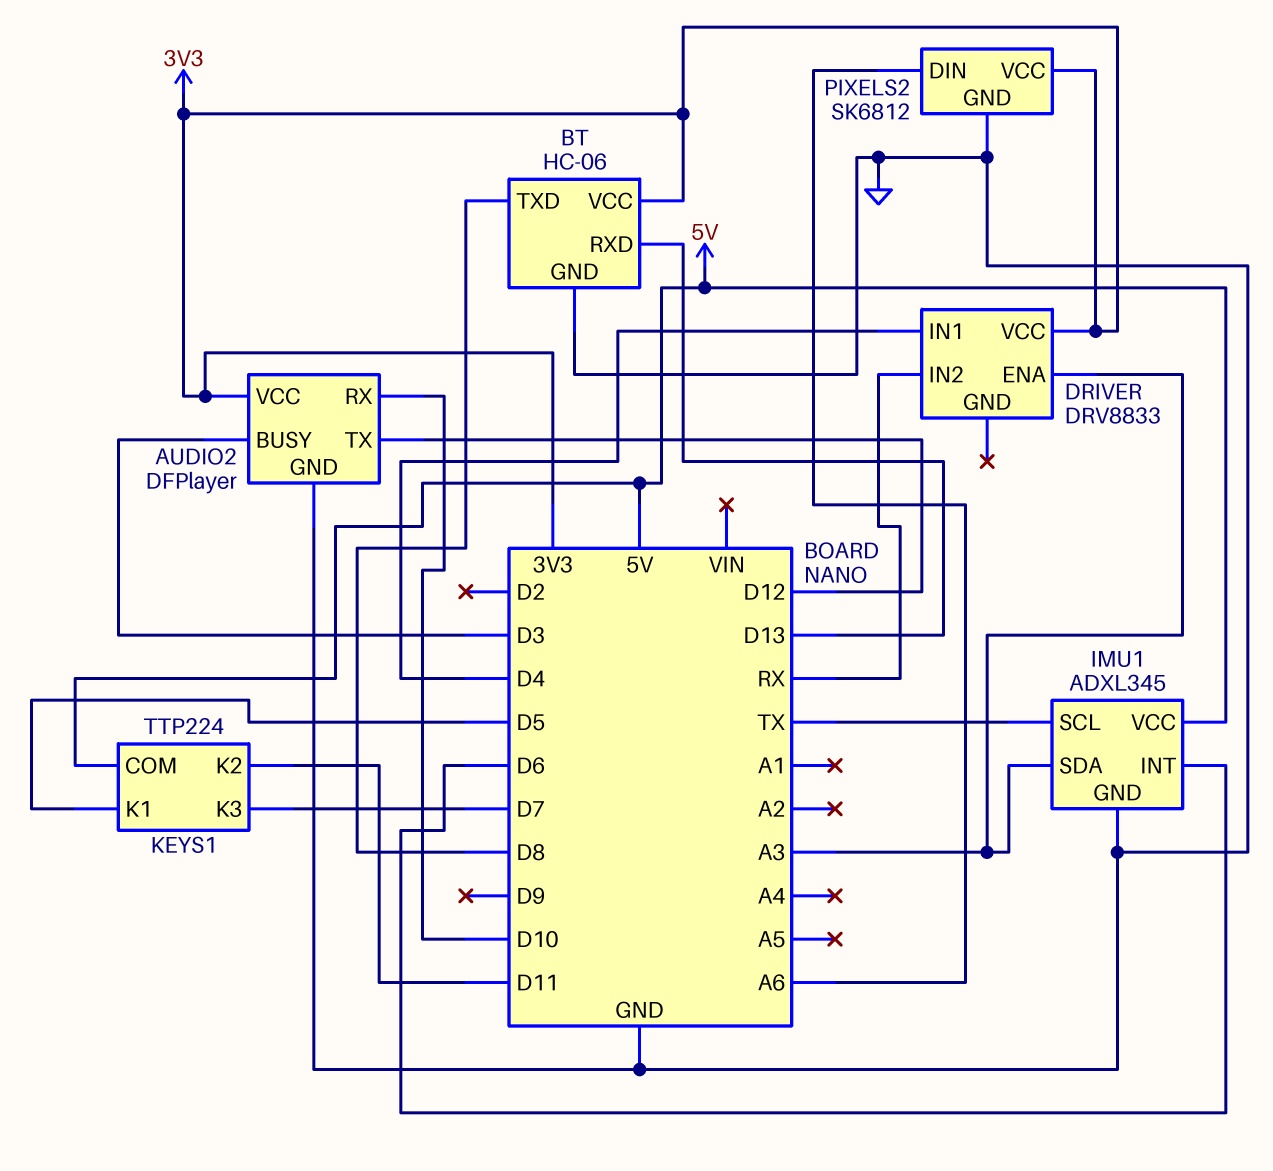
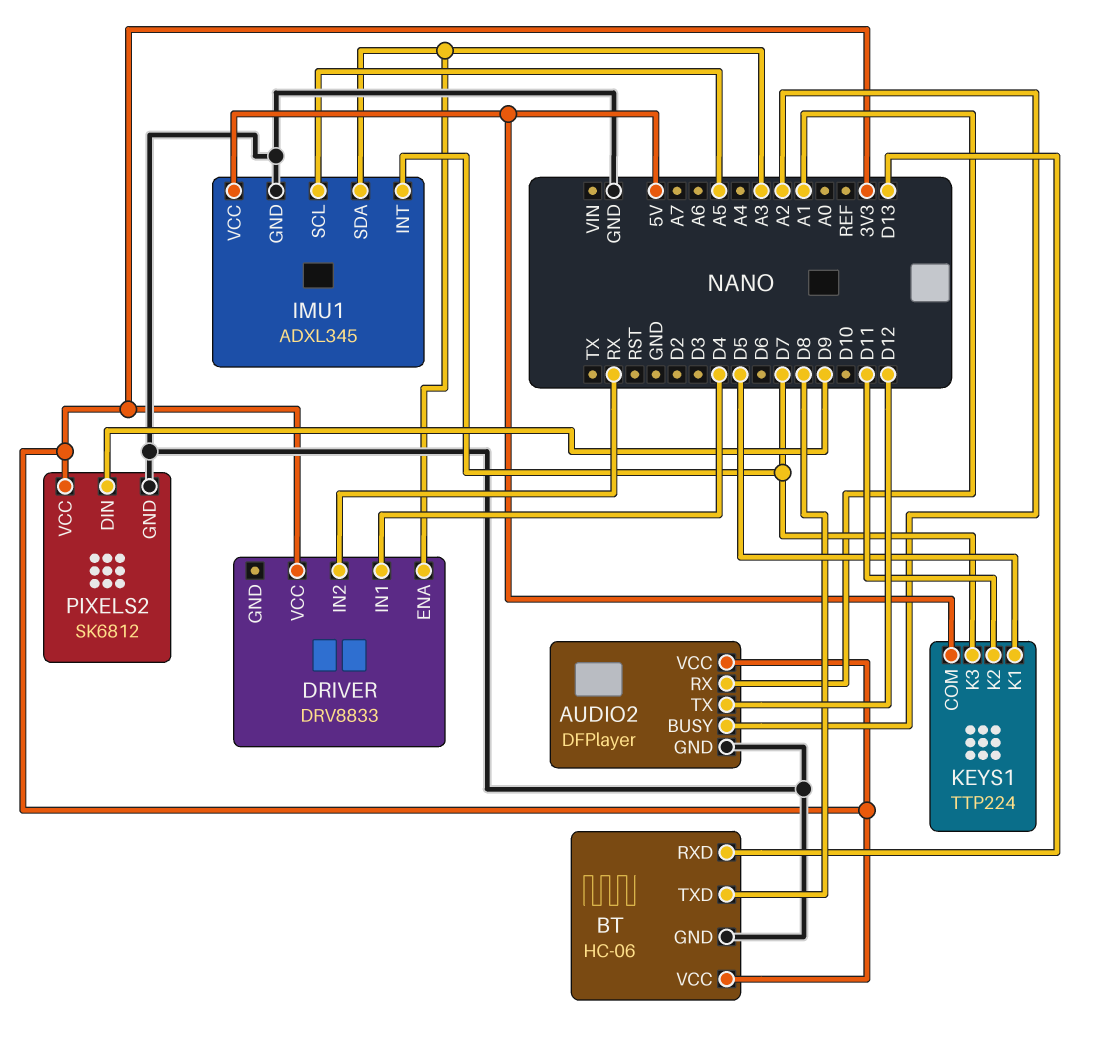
AUDIO2 pin BUSY: D3 -> A2
AUDIO2 pin RX: D10 -> A1
IMU1 pin INT: D6 -> D7
IMU1 pin SCL: TX -> A5
PIXELS2 pin DIN: A6 -> D9

